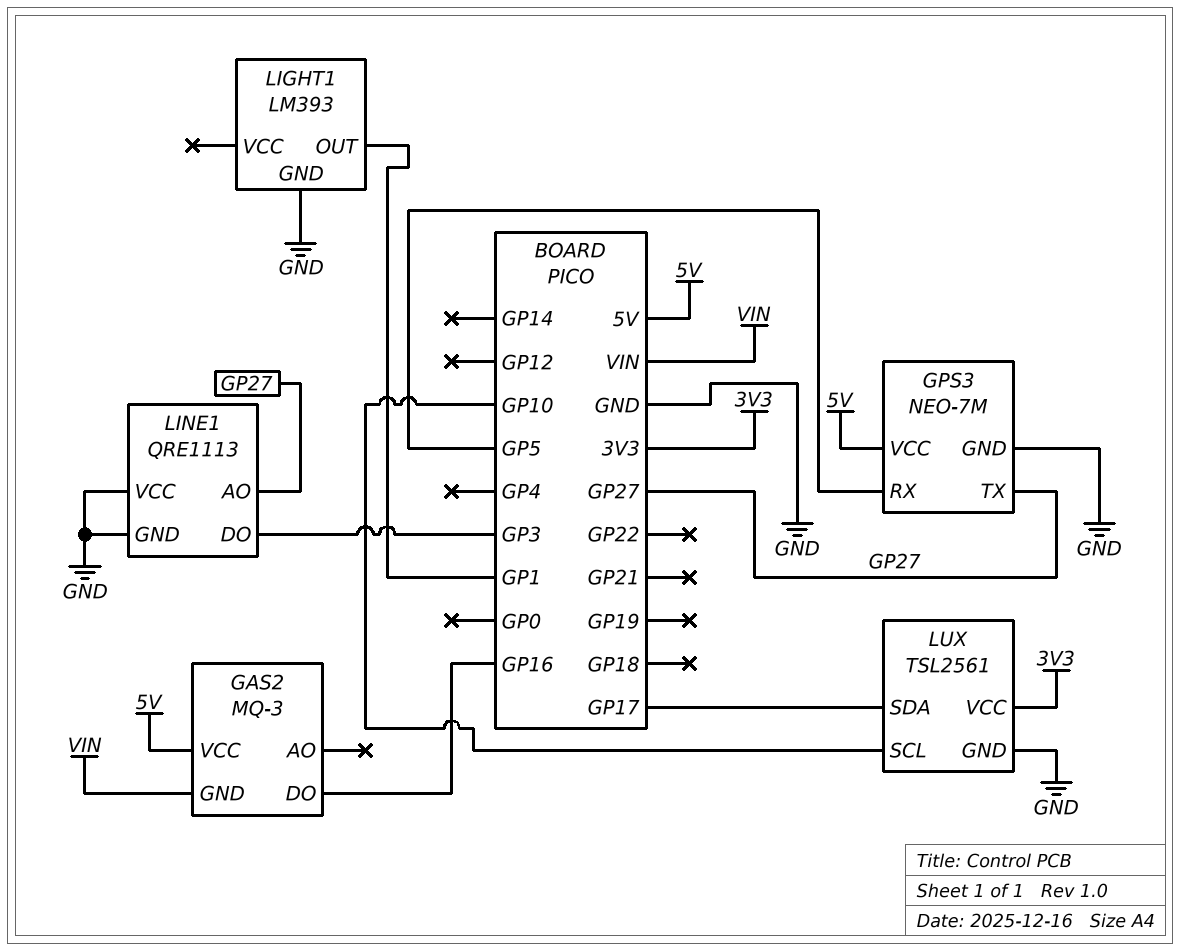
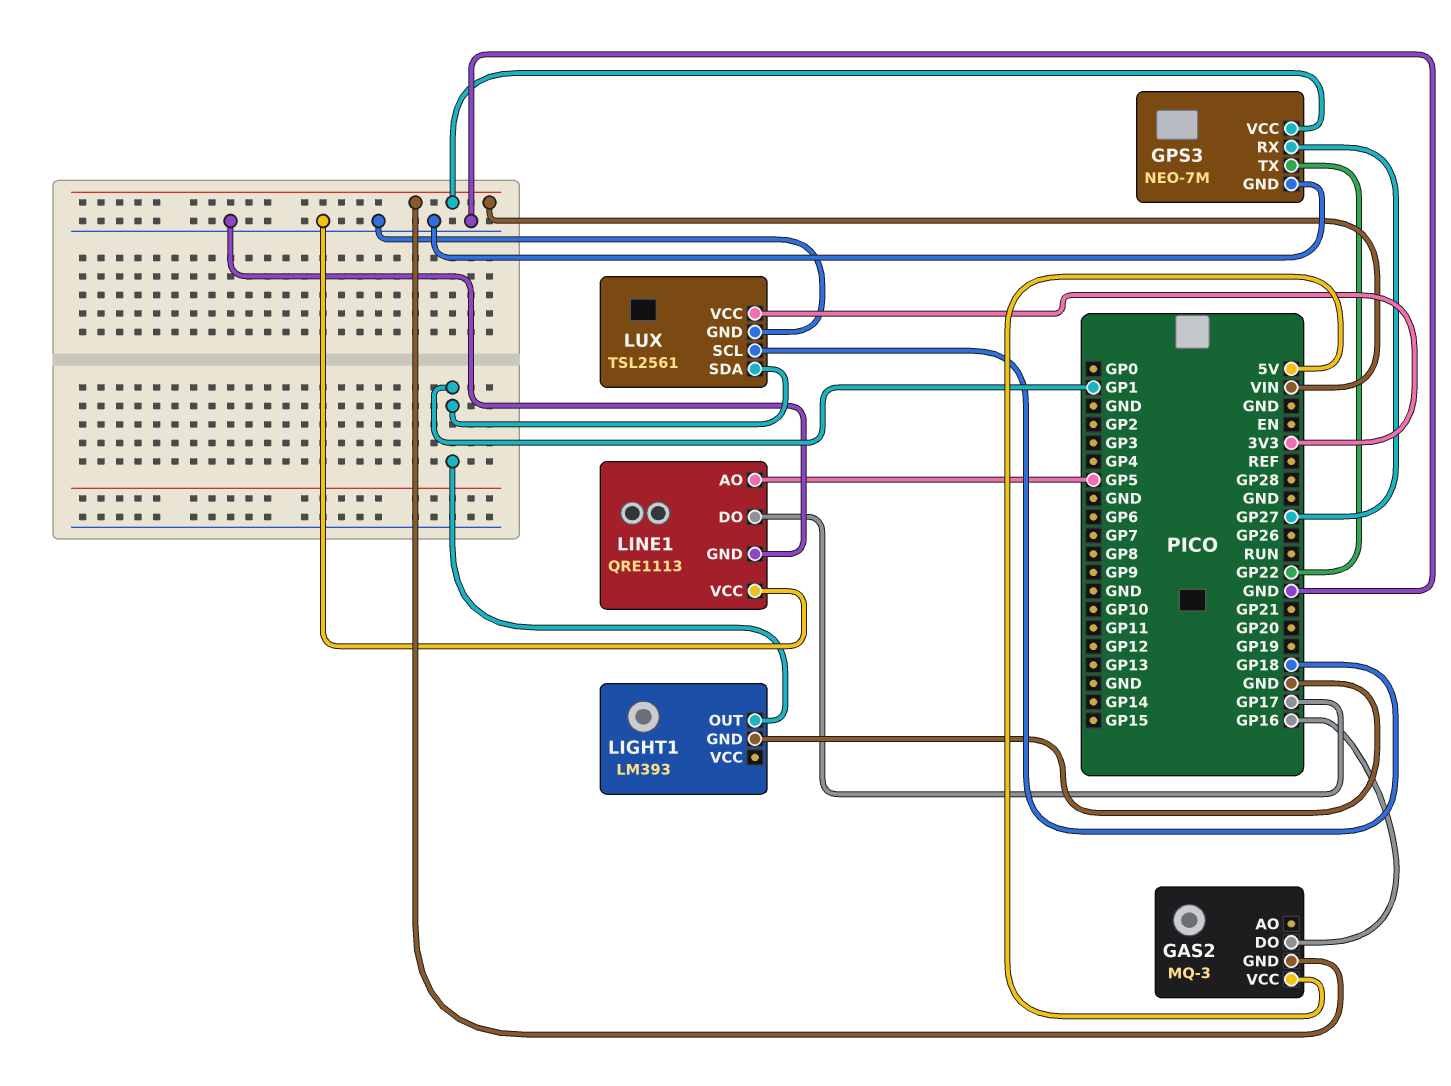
GPS3 pin RX: GP5 -> GP27
GPS3 pin TX: GP27 -> GP22
GPS3 pin VCC: 5V -> VIN
LINE1 pin AO: GP27 -> GP5
LINE1 pin DO: GP3 -> GP17
LUX pin SCL: GP10 -> GP18
LUX pin SDA: GP17 -> GP1

